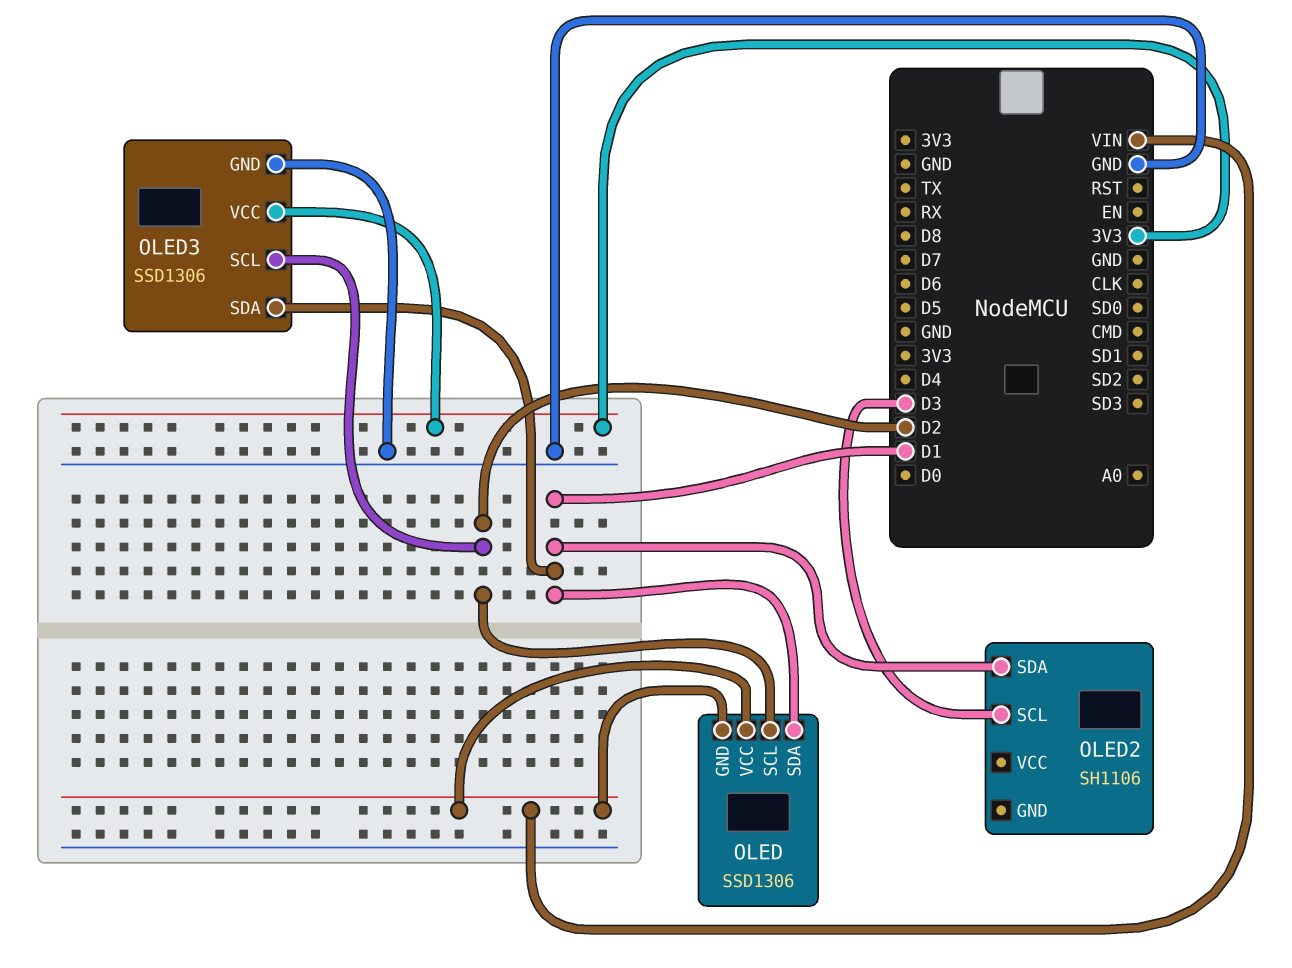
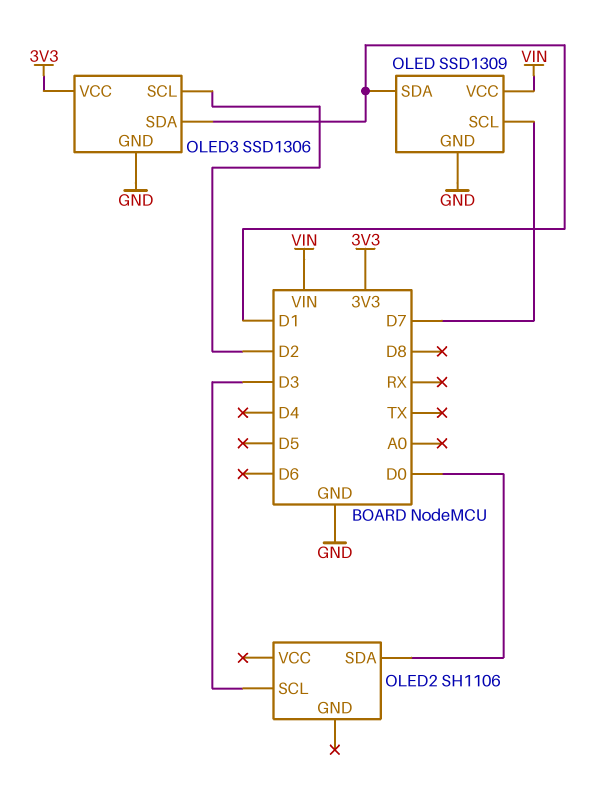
OLED: SSD1306 -> SSD1309
OLED pin GND: VIN -> GND
OLED pin SCL: D2 -> D7
OLED2 pin SDA: D1 -> D0

